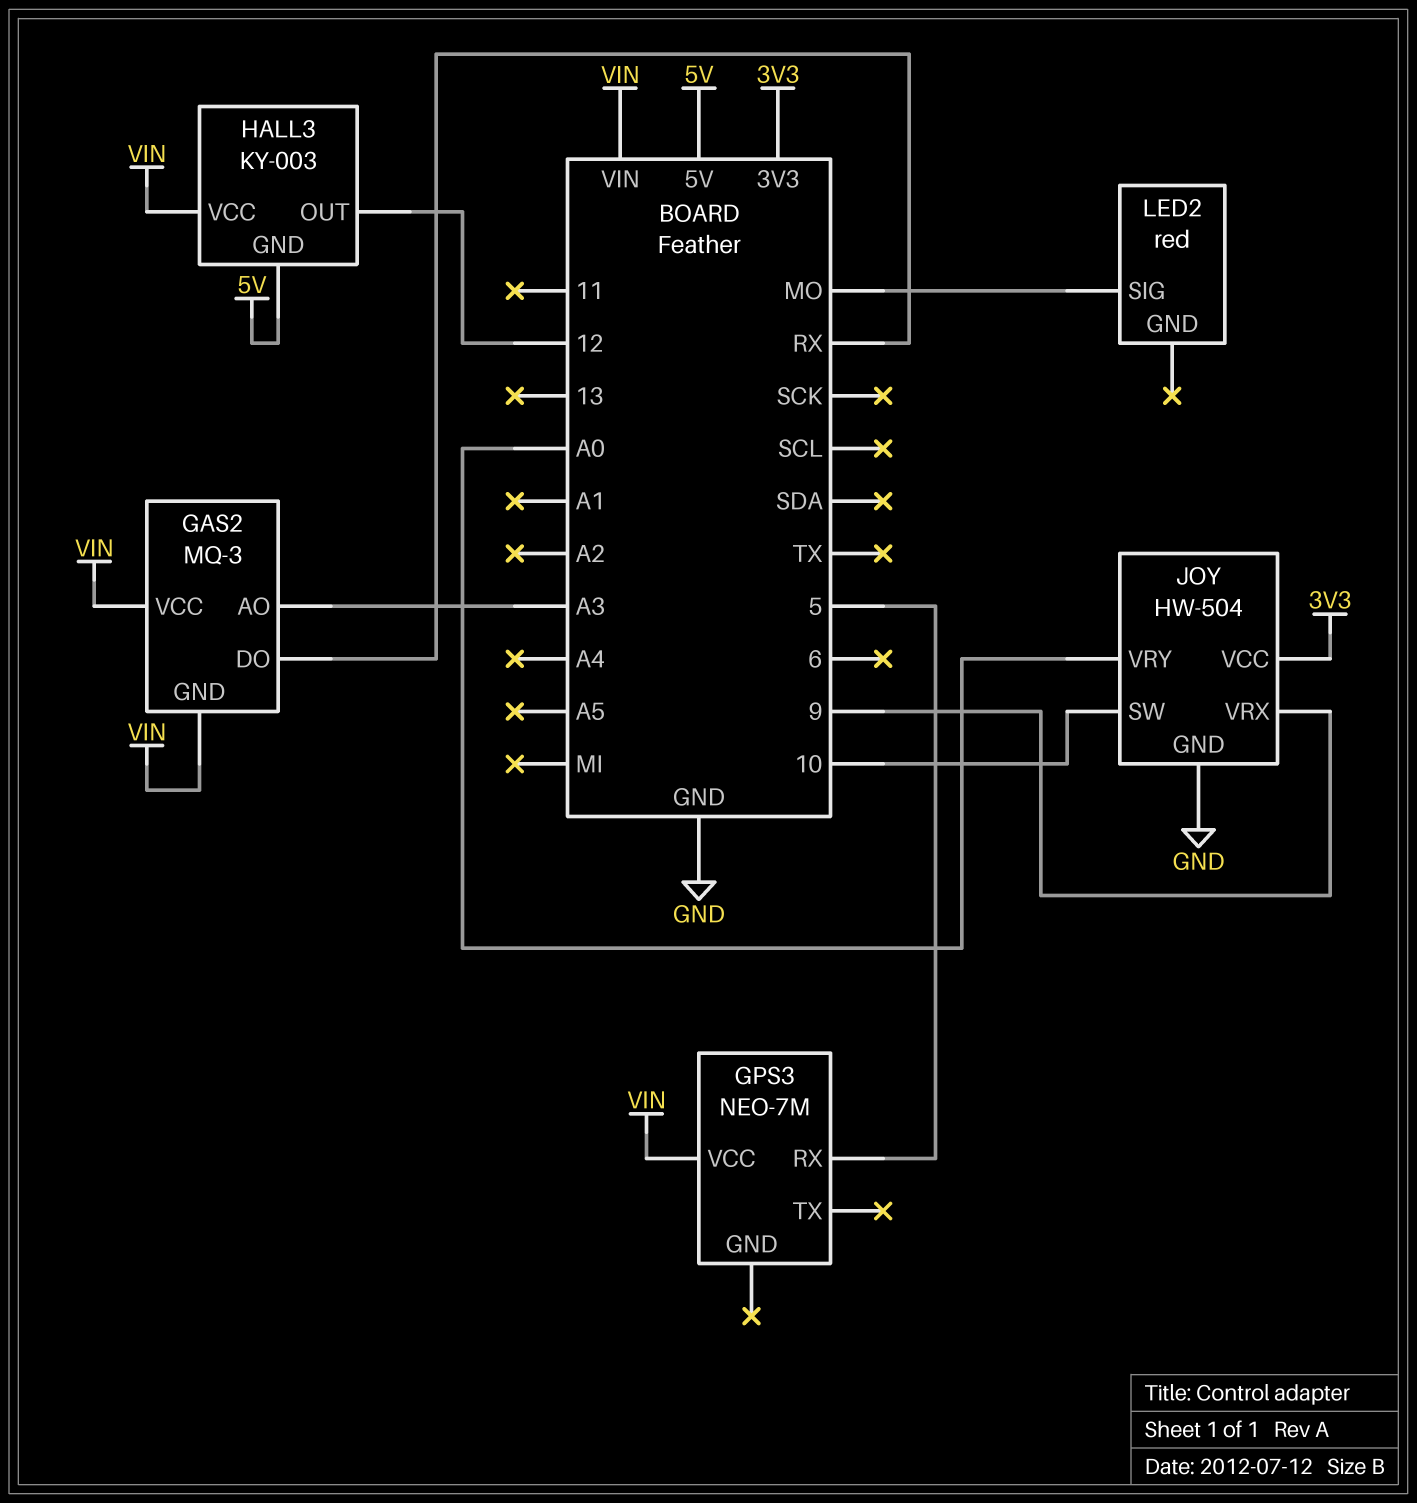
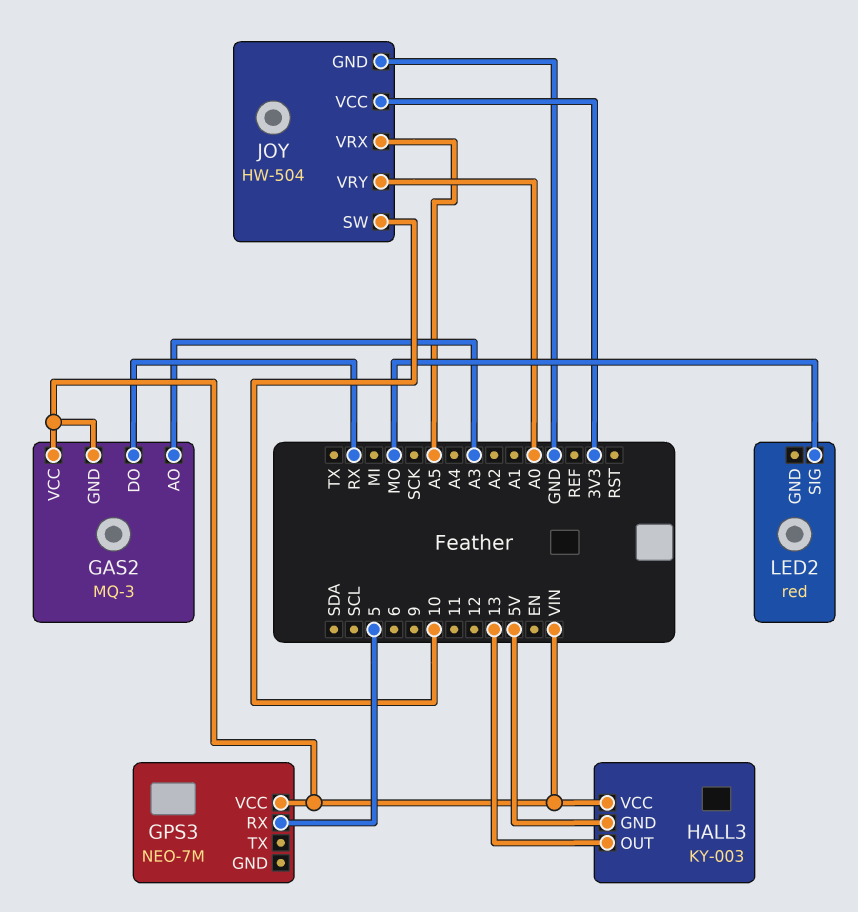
HALL3 pin OUT: 12 -> 13
JOY pin VRX: 9 -> A5

